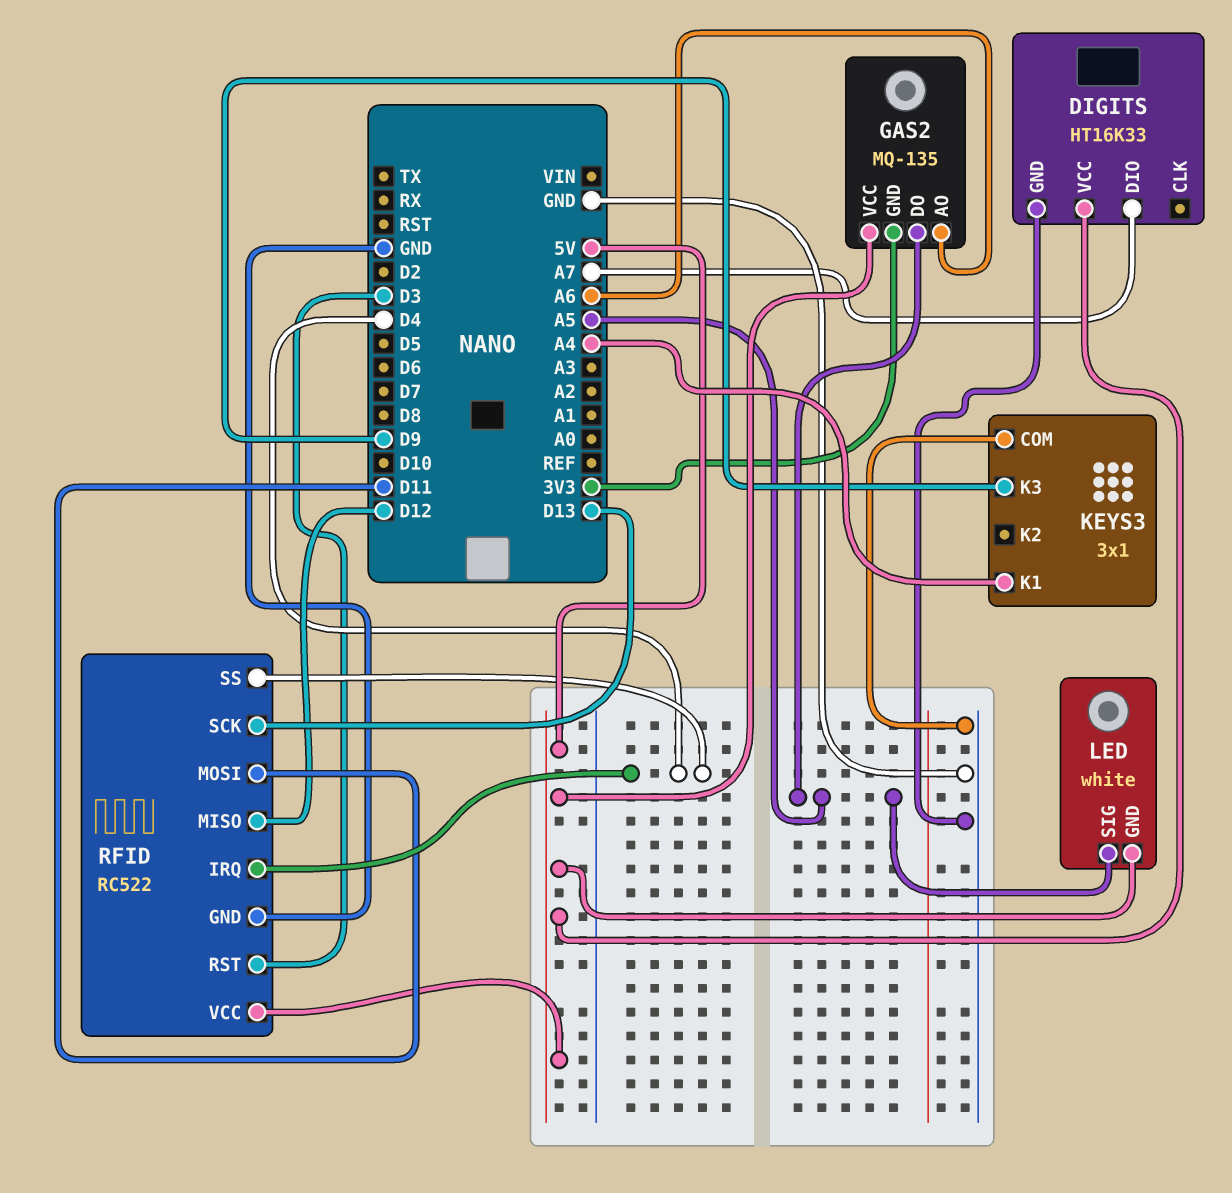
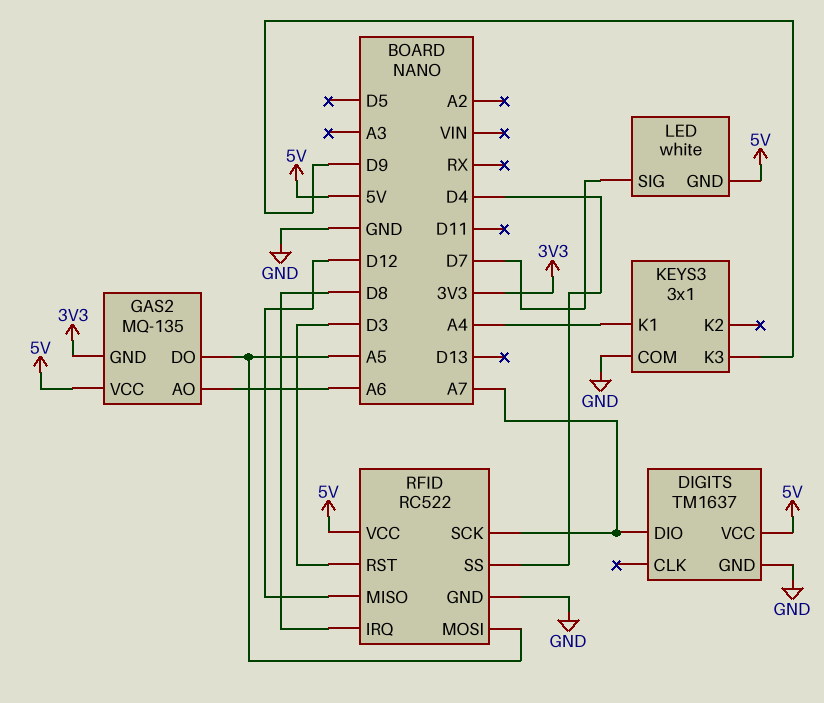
DIGITS: HT16K33 -> TM1637
LED pin SIG: A5 -> D7
RFID pin IRQ: D4 -> D8
RFID pin MOSI: D11 -> A5
RFID pin SCK: D13 -> A7

